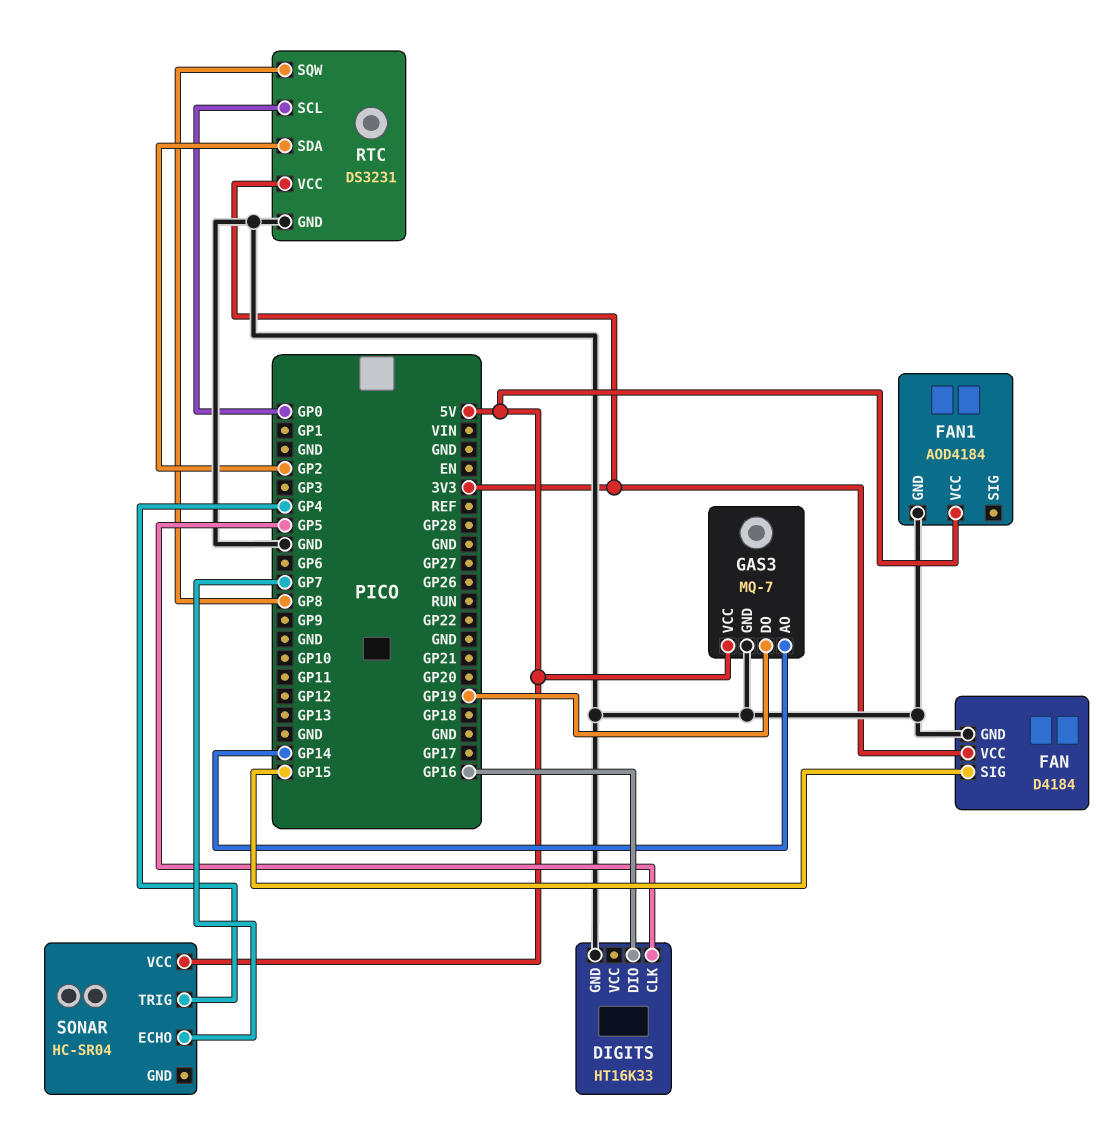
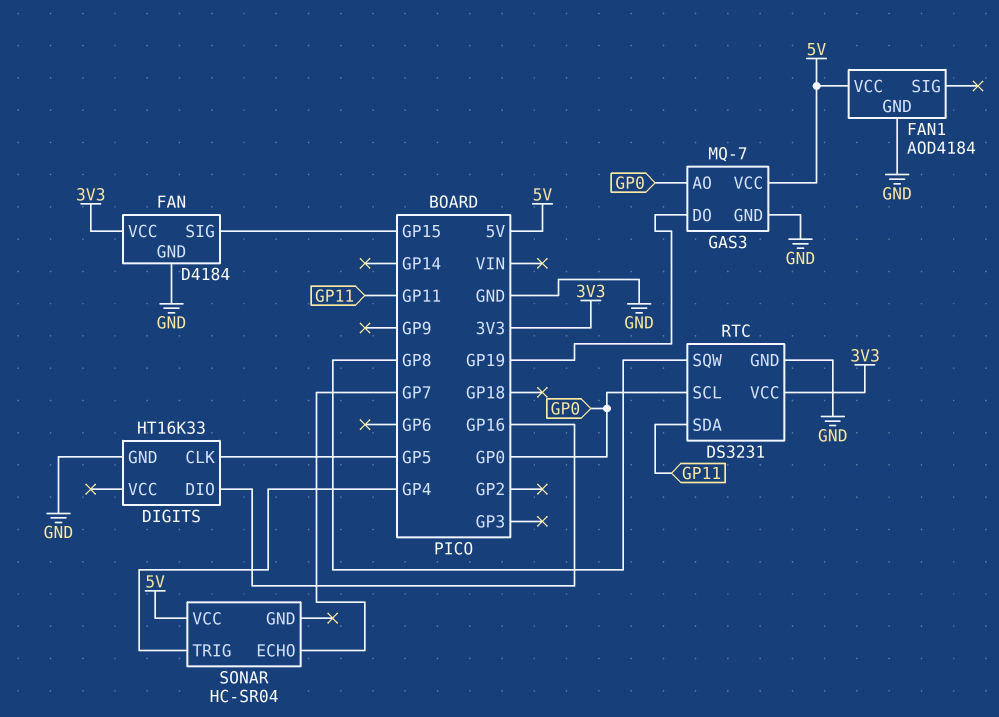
GAS3 pin AO: GP14 -> GP0
RTC pin SDA: GP2 -> GP11

